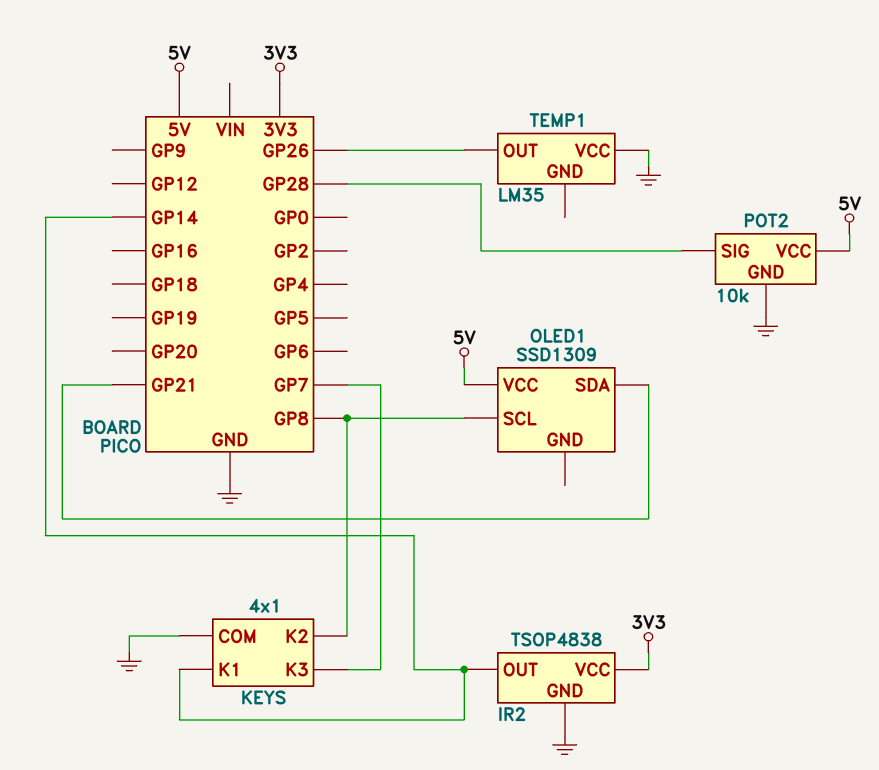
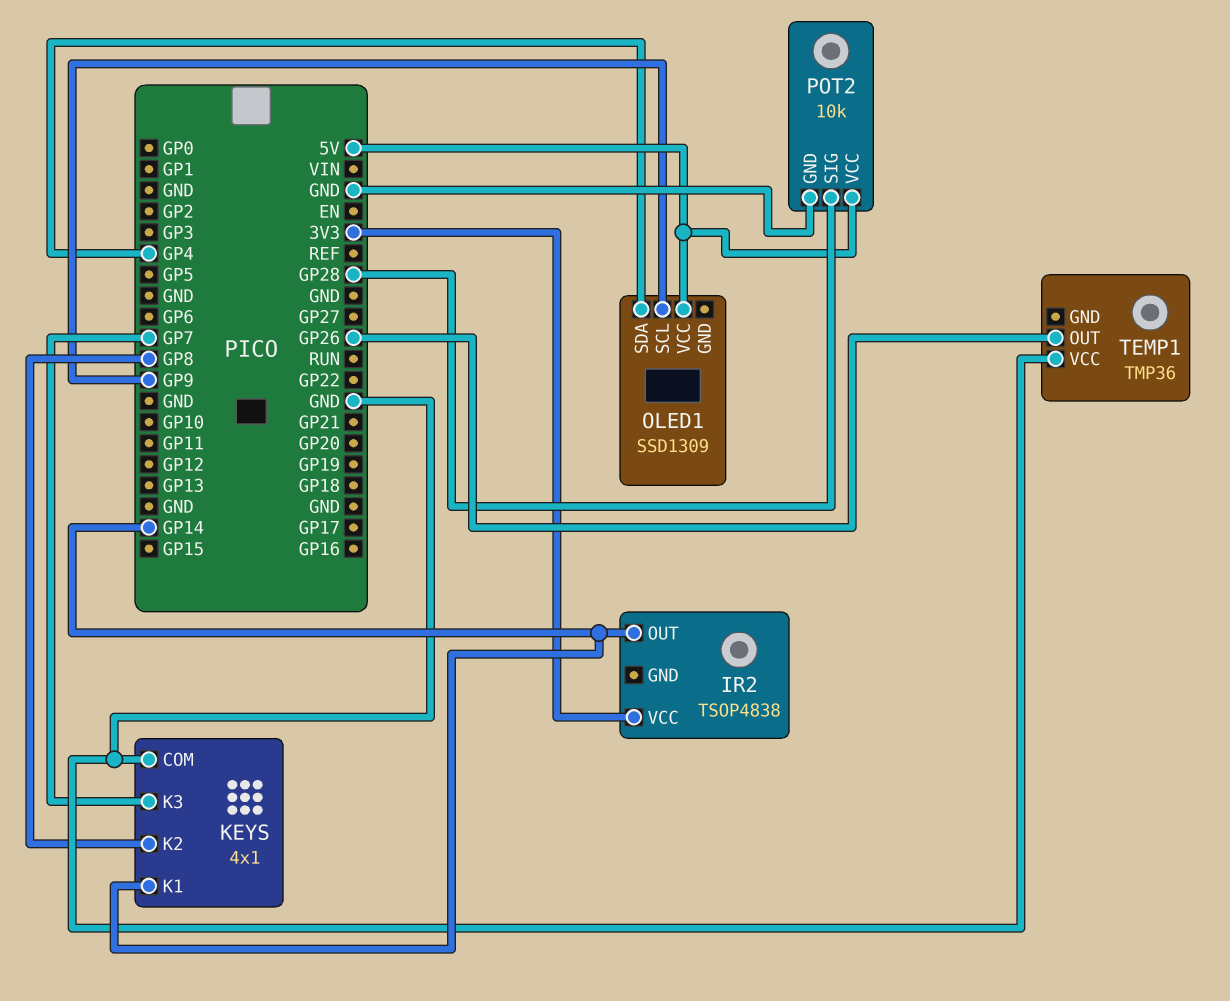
IR2 pin GND: GND -> none
OLED1 pin SCL: GP8 -> GP9
OLED1 pin SDA: GP21 -> GP4
TEMP1: LM35 -> TMP36

